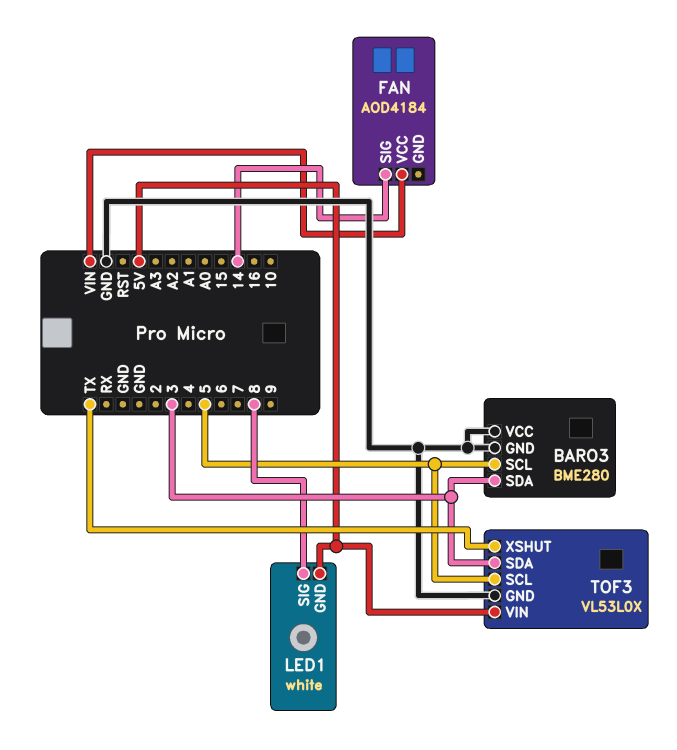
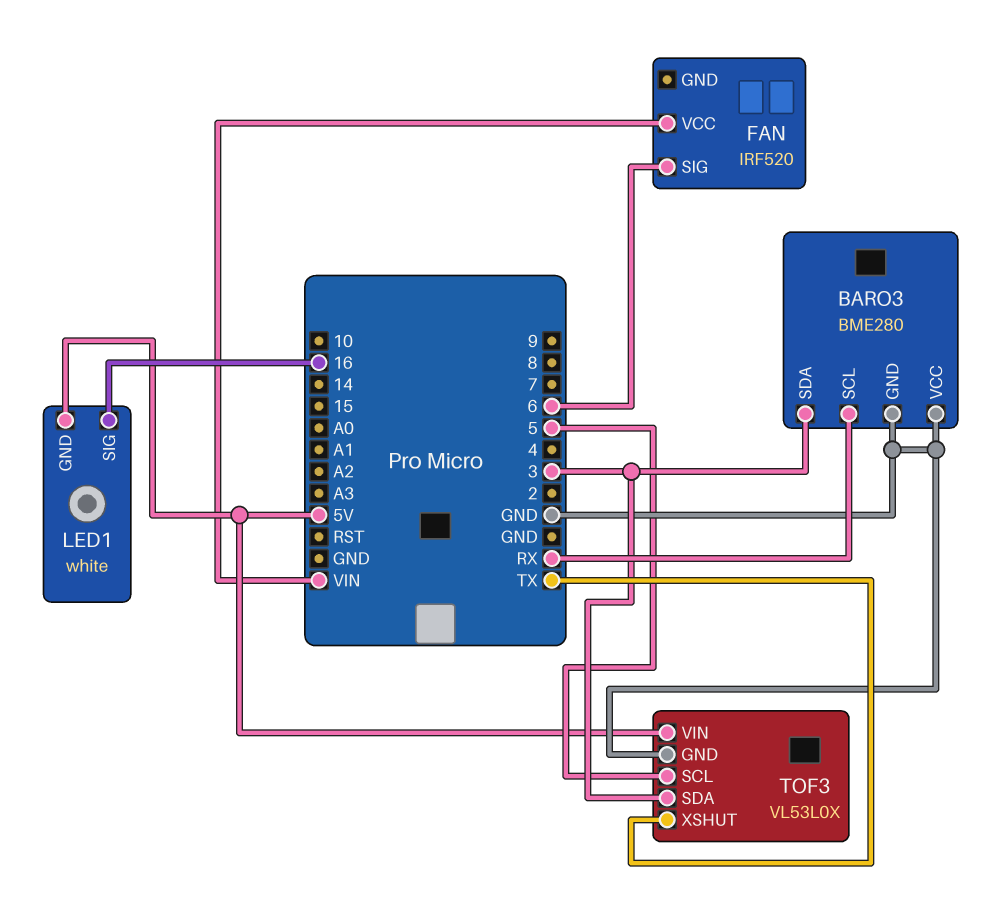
BARO3 pin SCL: 5 -> RX
FAN: AOD4184 -> IRF520
FAN pin SIG: 14 -> 6
LED1 pin SIG: 8 -> 16

